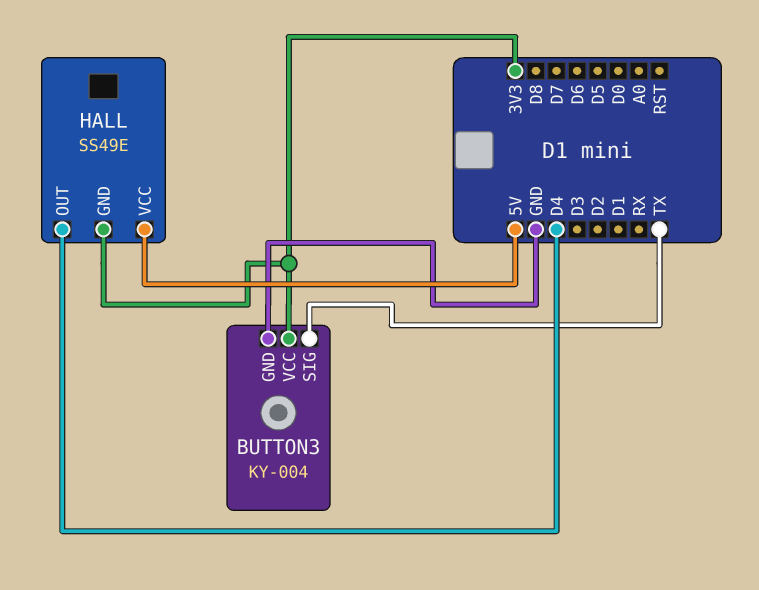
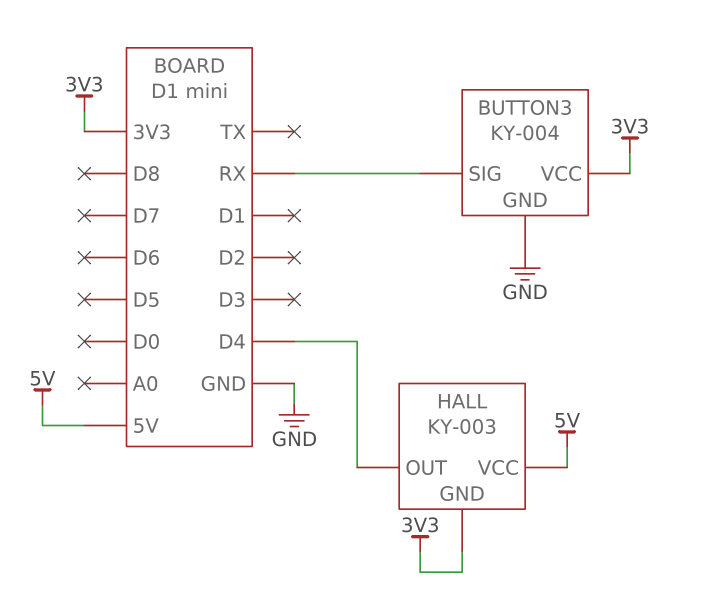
BUTTON3 pin SIG: TX -> RX
HALL: SS49E -> KY-003

